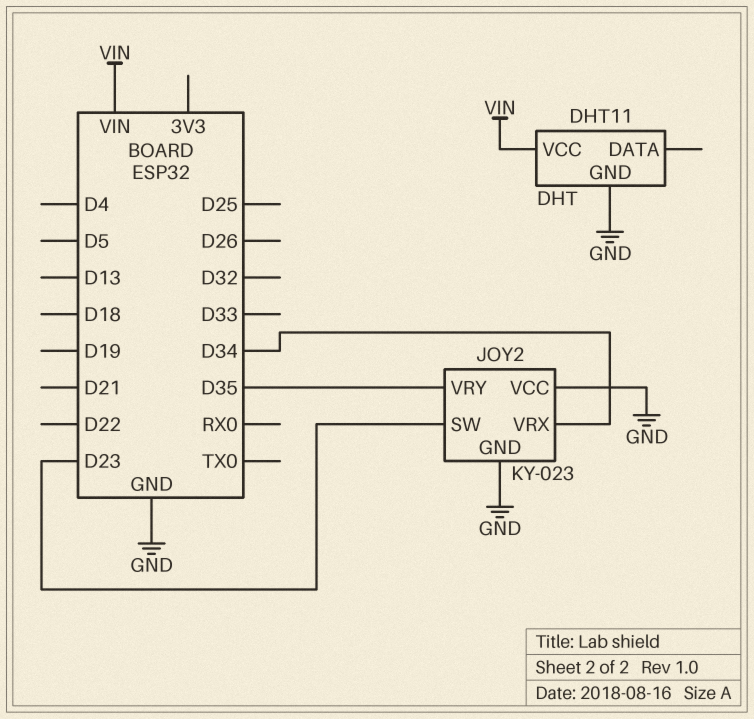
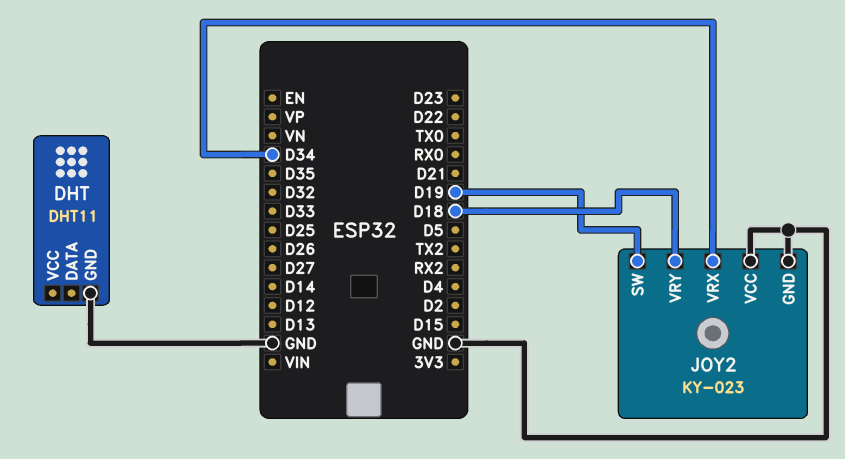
DHT pin VCC: VIN -> none
JOY2 pin SW: D23 -> D19
JOY2 pin VRY: D35 -> D18

